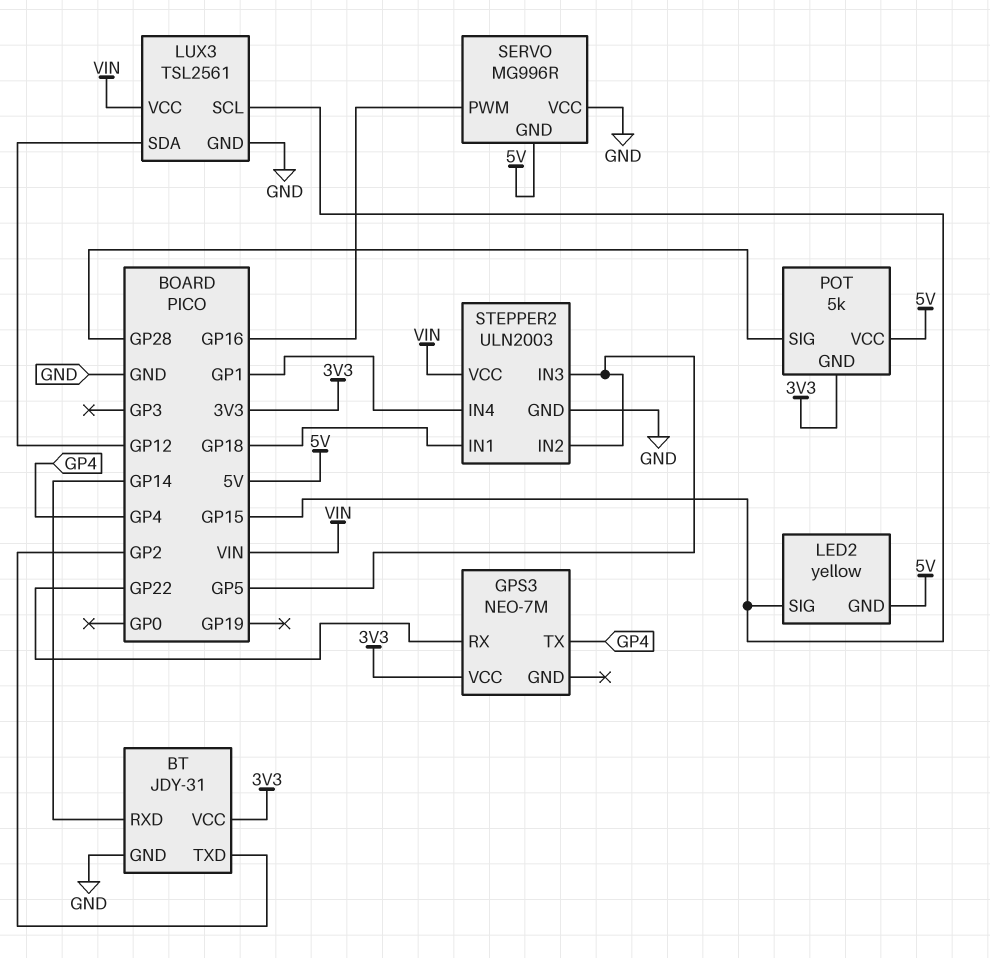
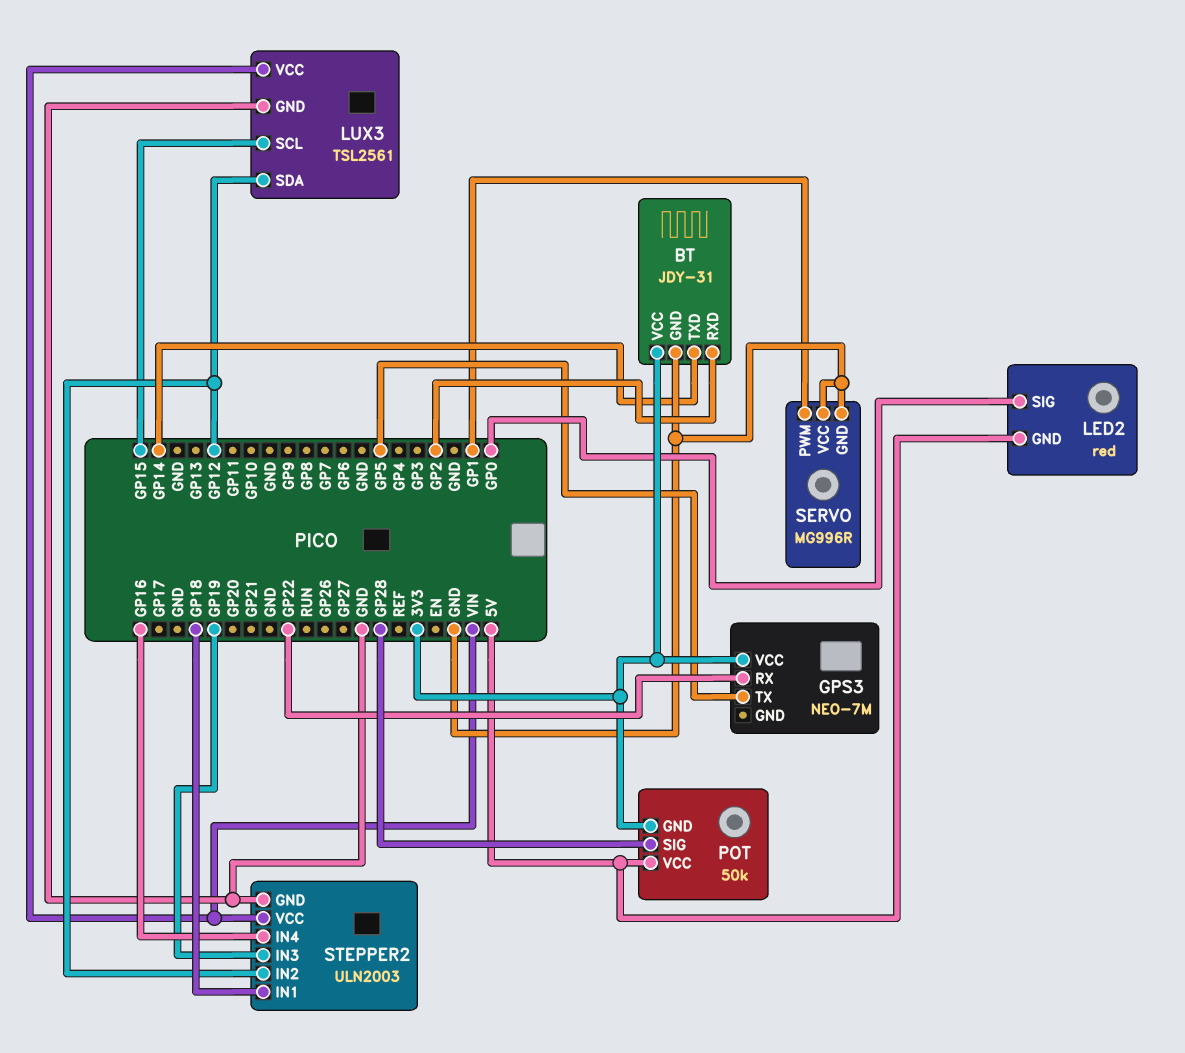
BT pin RXD: GP14 -> GP2
BT pin TXD: GP2 -> GP14
GPS3 pin TX: GP4 -> GP5
LED2: yellow -> red
LED2 pin SIG: GP15 -> GP0
POT: 5k -> 50k
SERVO pin GND: 5V -> GND
SERVO pin PWM: GP16 -> GP1
STEPPER2 pin IN2: GP5 -> GP12
STEPPER2 pin IN3: GP5 -> GP19
STEPPER2 pin IN4: GP1 -> GP16

